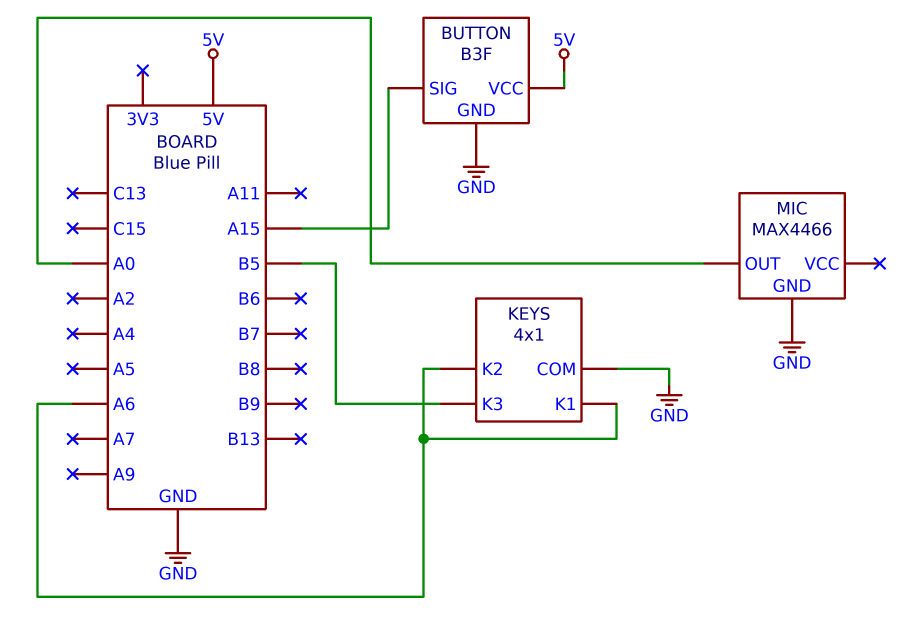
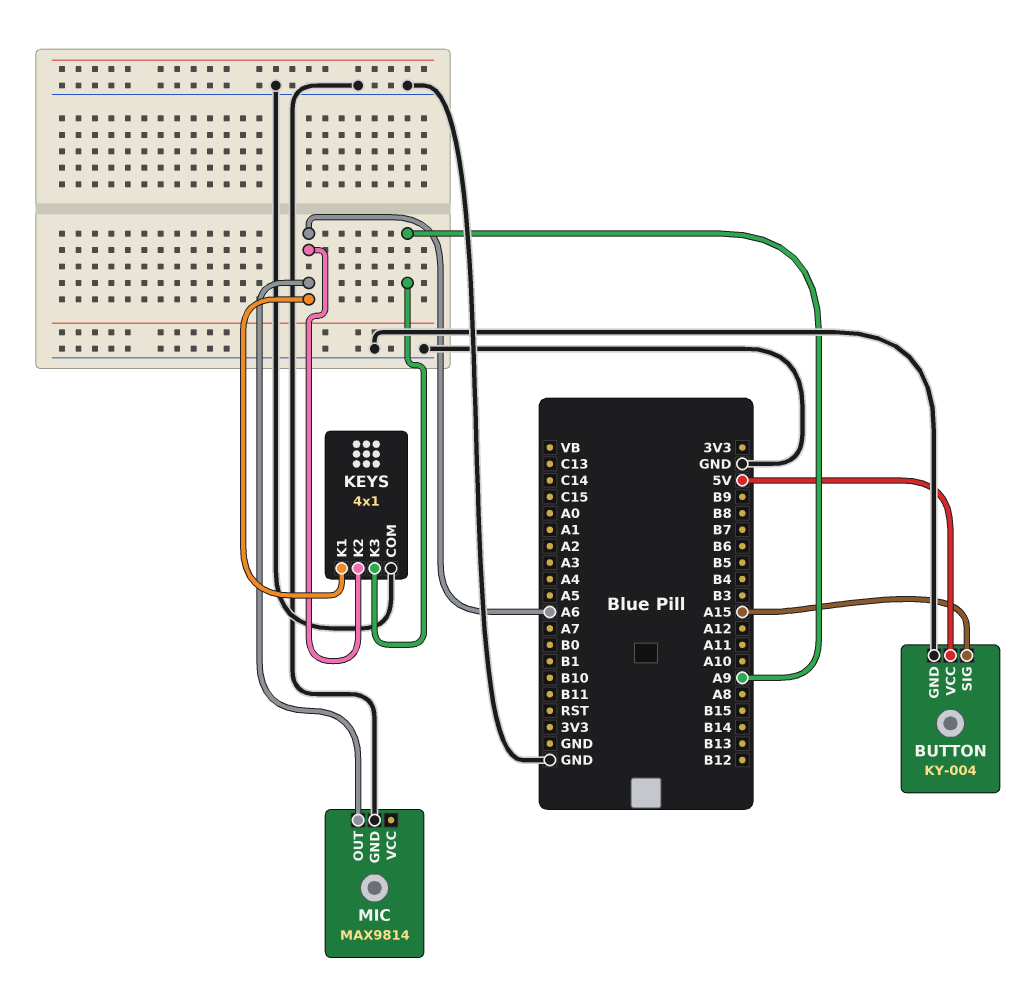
BUTTON: B3F -> KY-004
KEYS pin K3: B5 -> A9
MIC: MAX4466 -> MAX9814
MIC pin OUT: A0 -> A6

